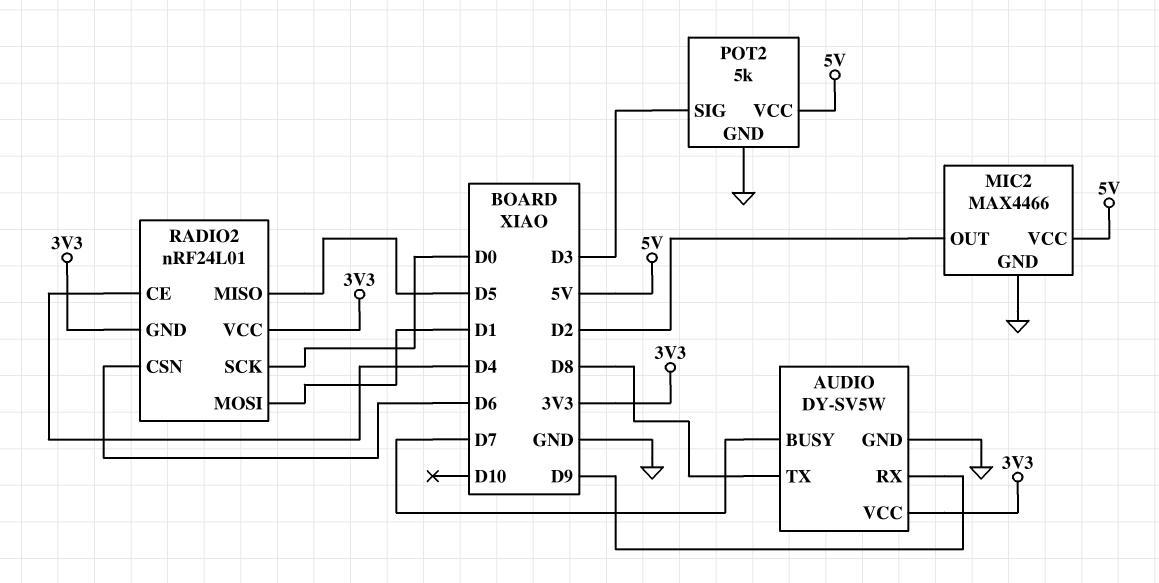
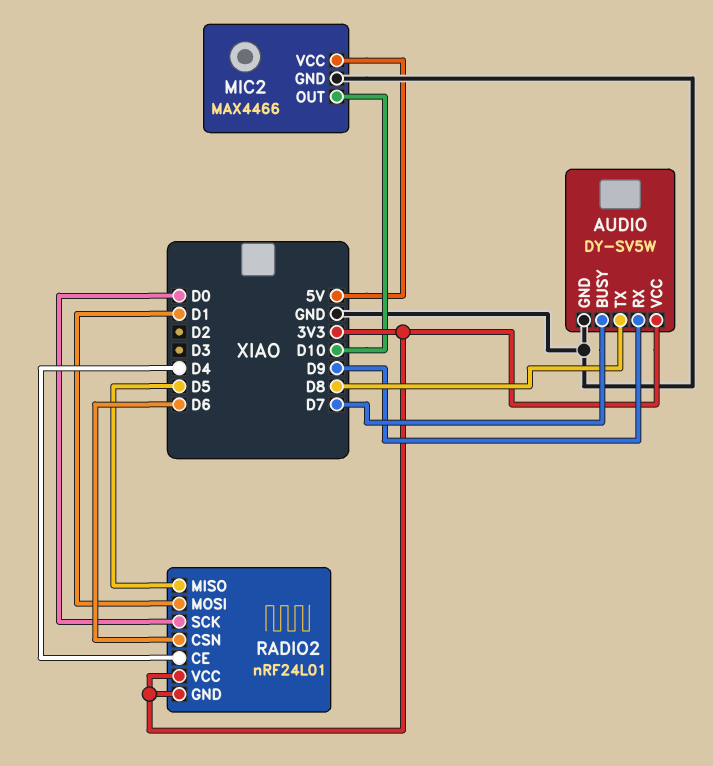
MIC2 pin OUT: D2 -> D10
POT2: 5k -> none
POT2 pin GND: GND -> none
POT2 pin SIG: D3 -> none
POT2 pin VCC: 5V -> none

